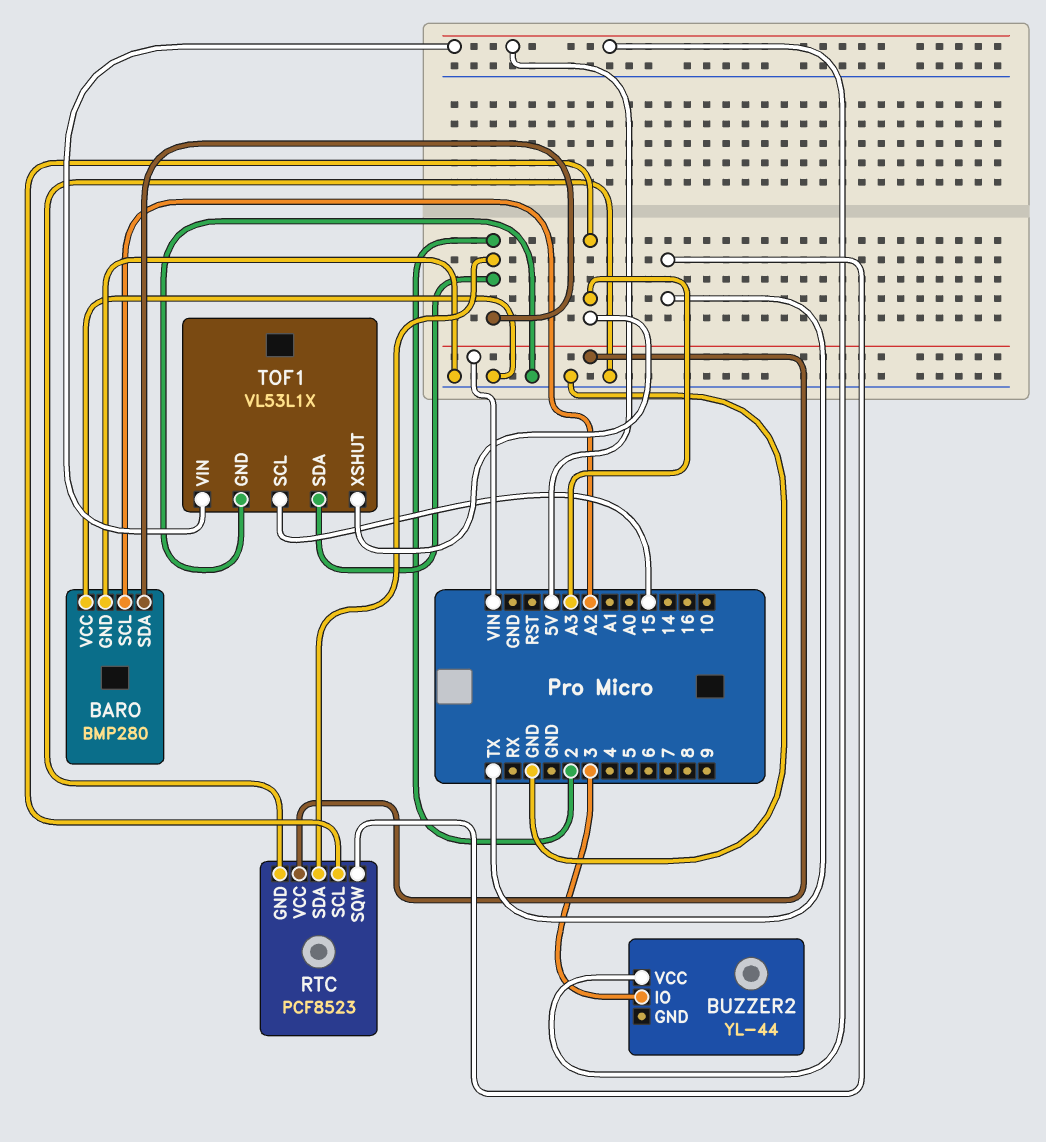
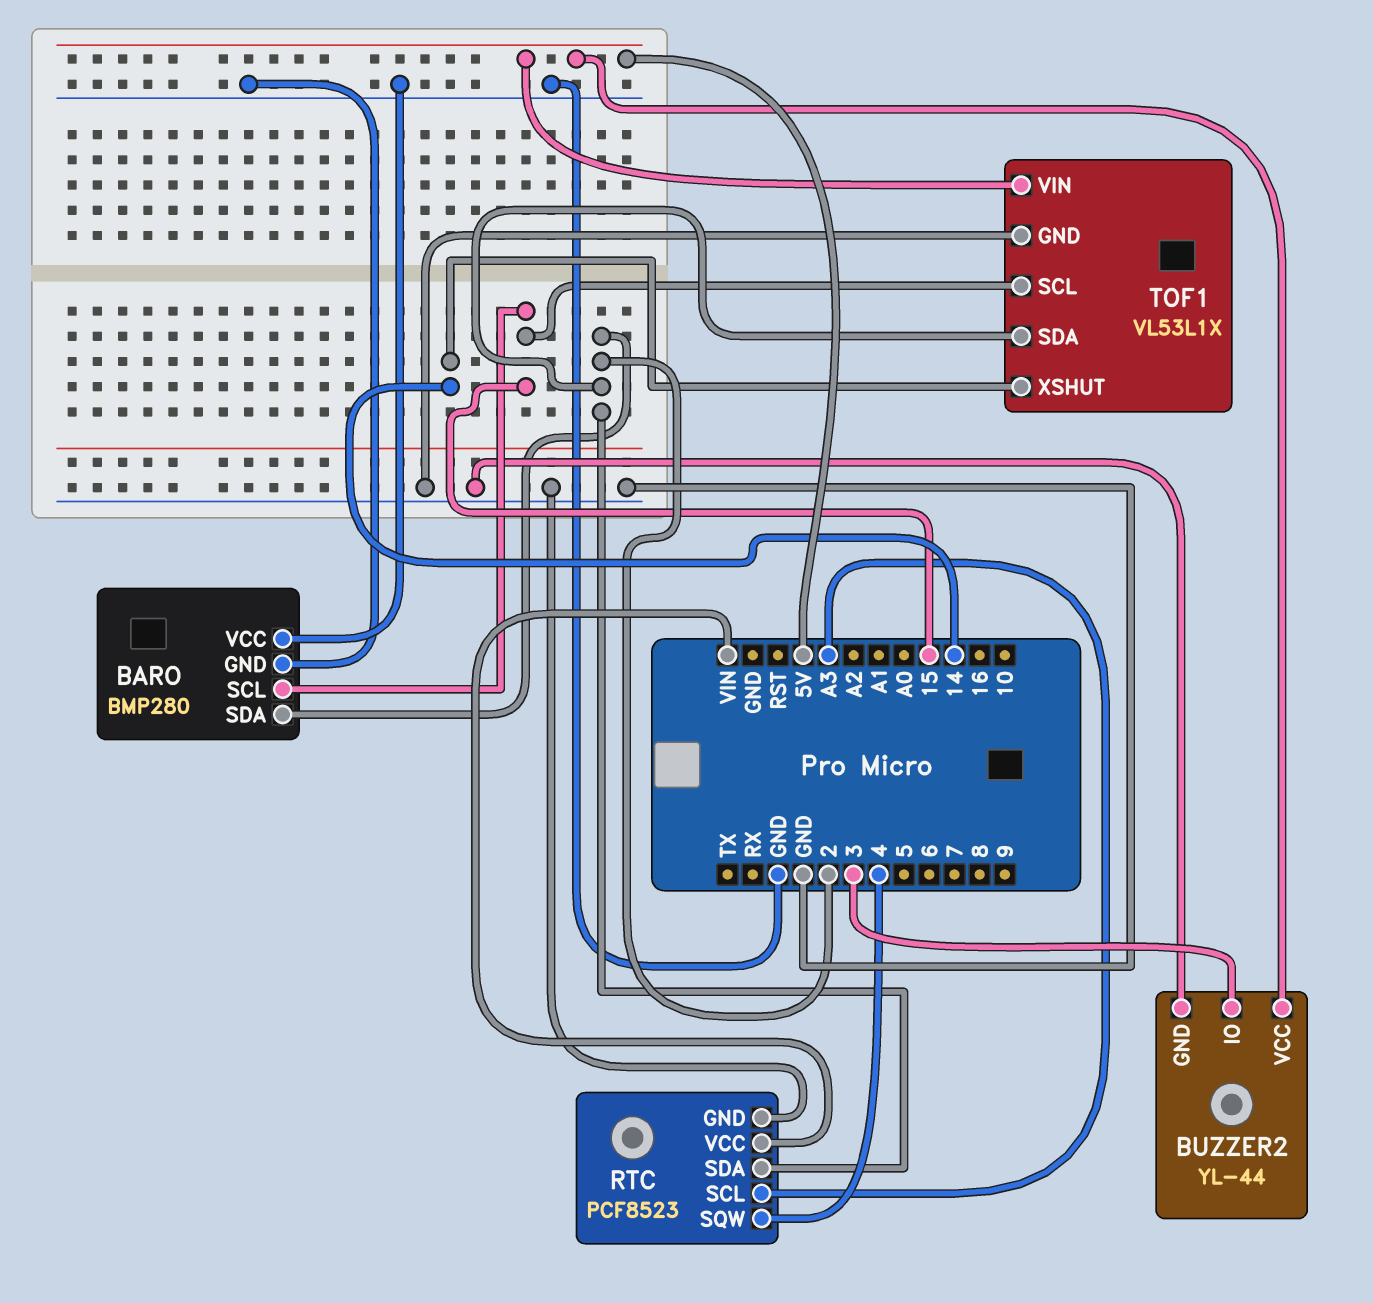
BARO pin SCL: A2 -> 15
BUZZER2 pin GND: none -> GND
RTC pin SQW: TX -> 4
TOF1 pin XSHUT: A3 -> 14

